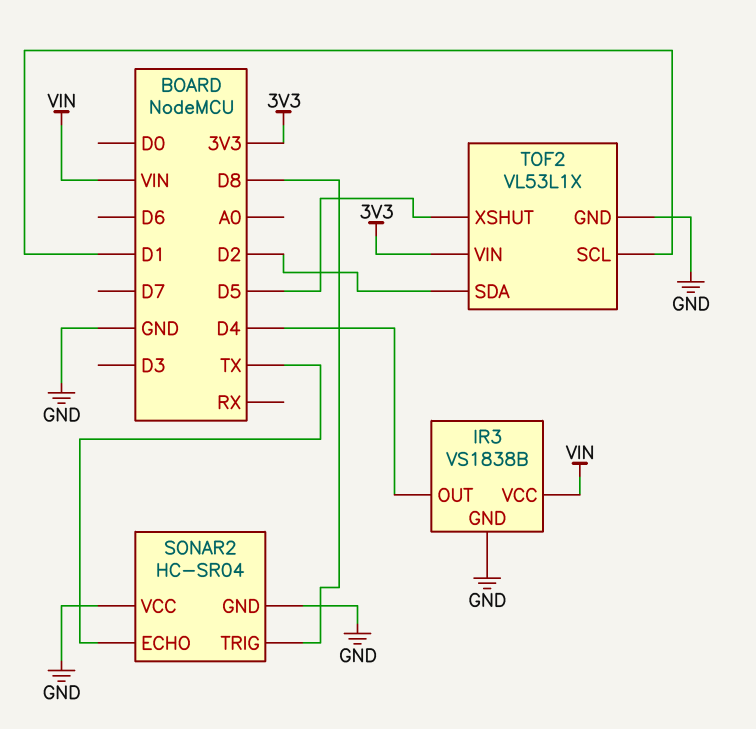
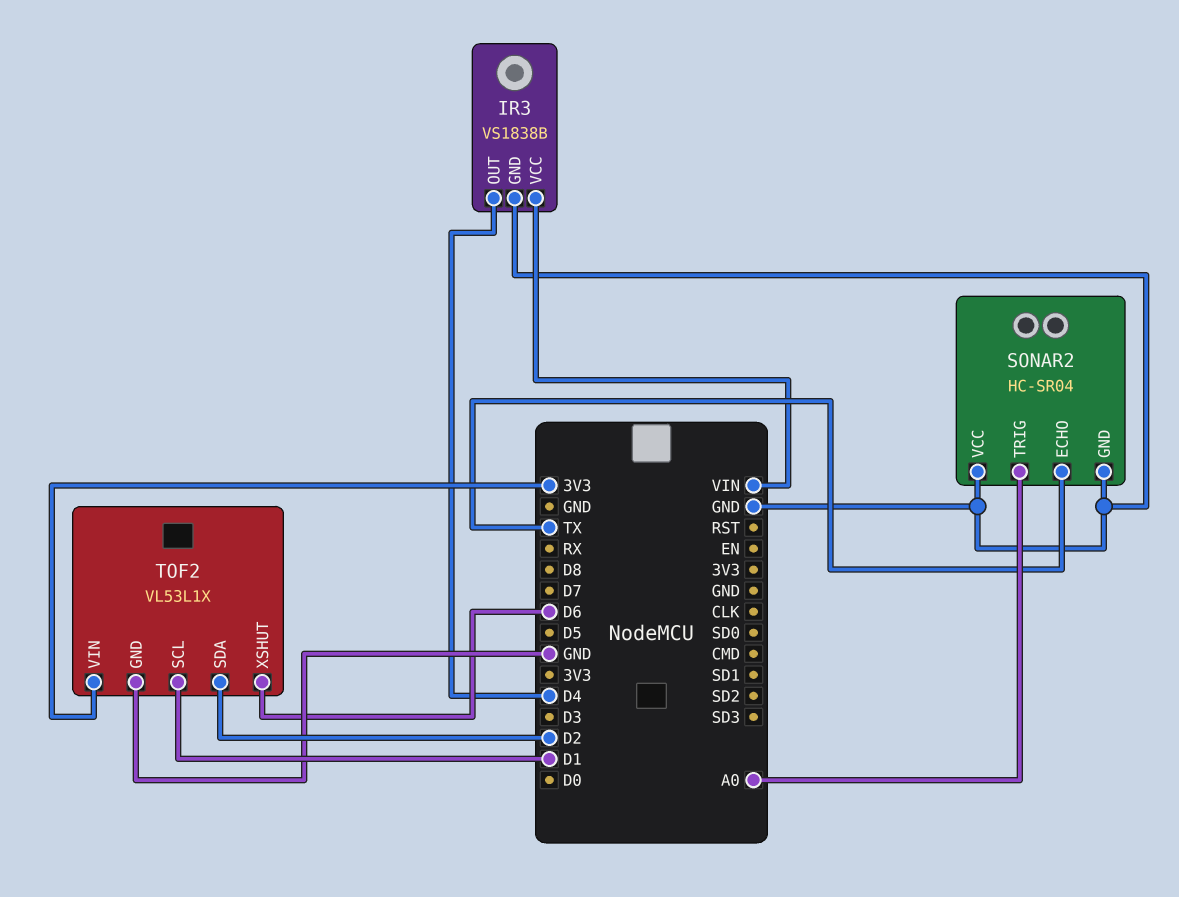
SONAR2 pin TRIG: D8 -> A0
TOF2 pin XSHUT: D5 -> D6

